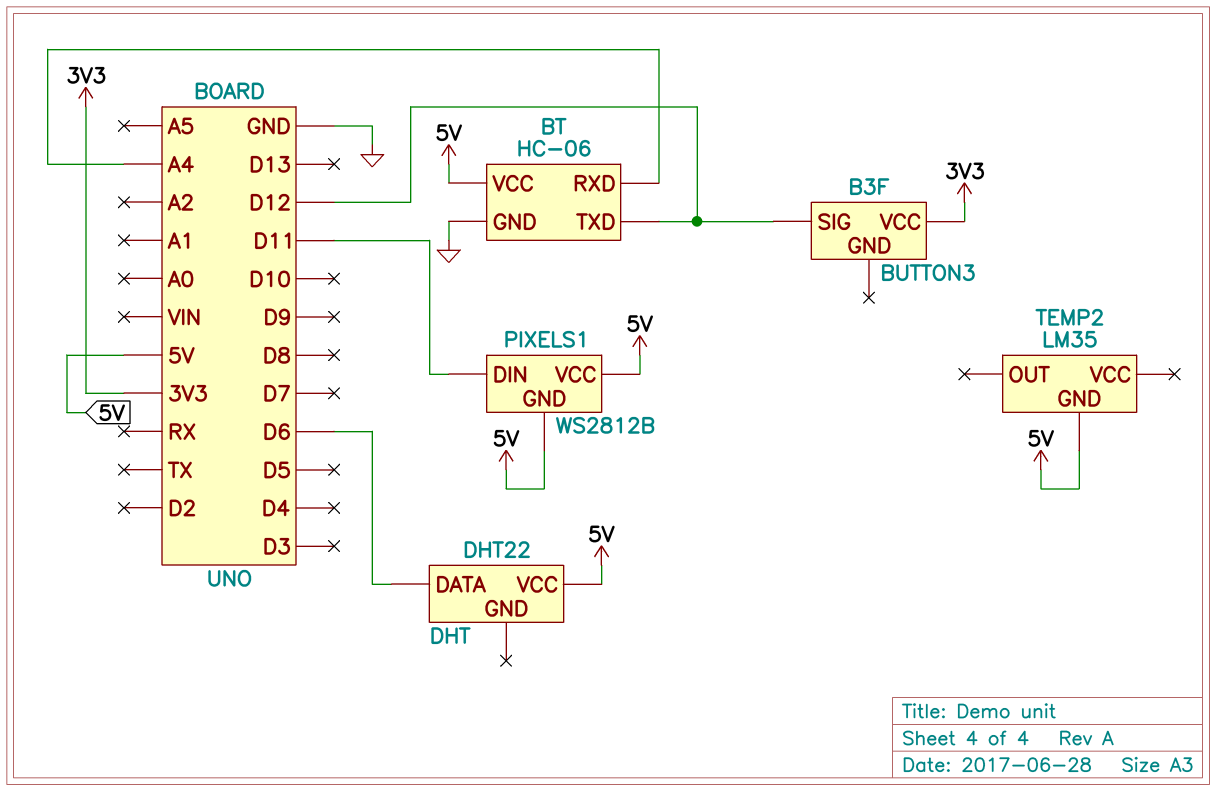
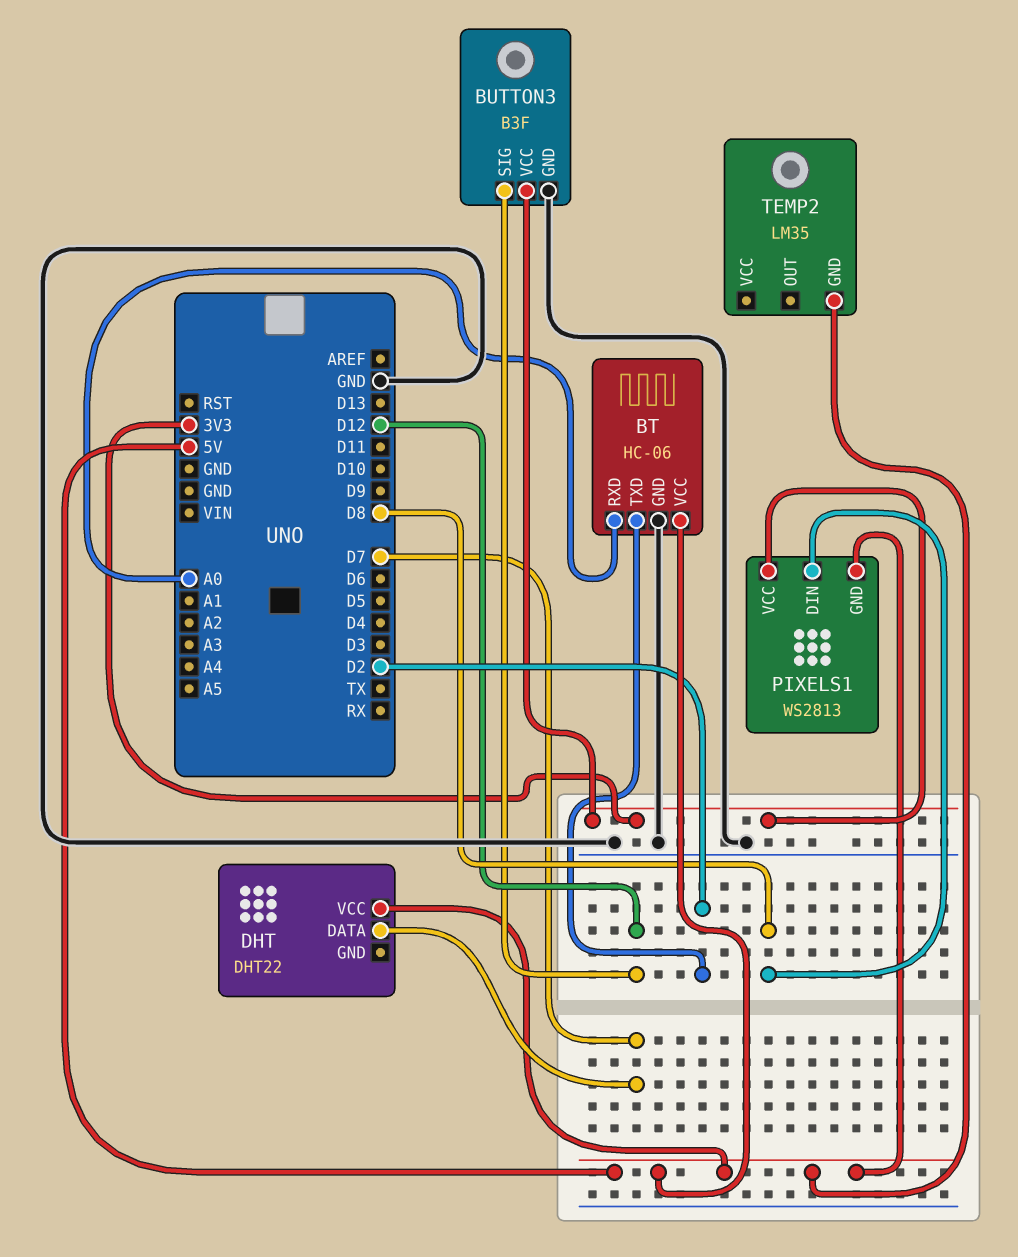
BT pin RXD: A4 -> A0
BT pin TXD: D12 -> D2
BUTTON3 pin GND: none -> GND
DHT pin DATA: D6 -> D7
PIXELS1: WS2812B -> WS2813
PIXELS1 pin DIN: D11 -> D8
PIXELS1 pin VCC: 5V -> 3V3

